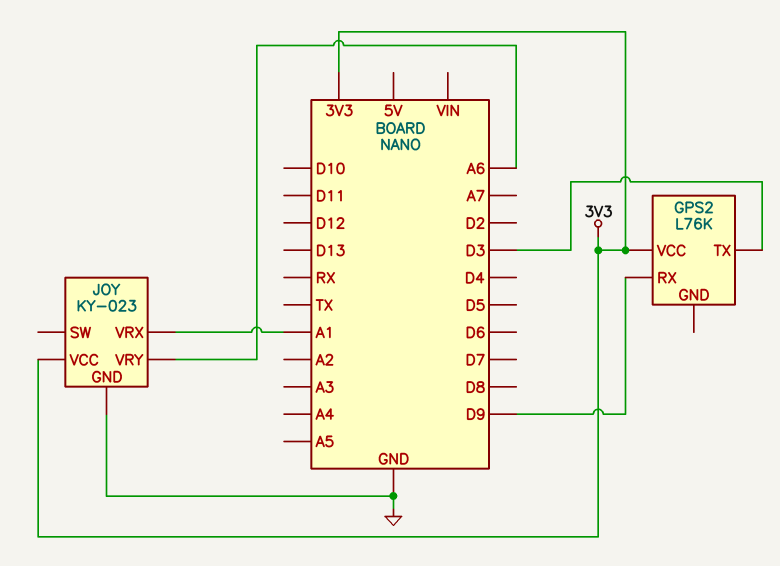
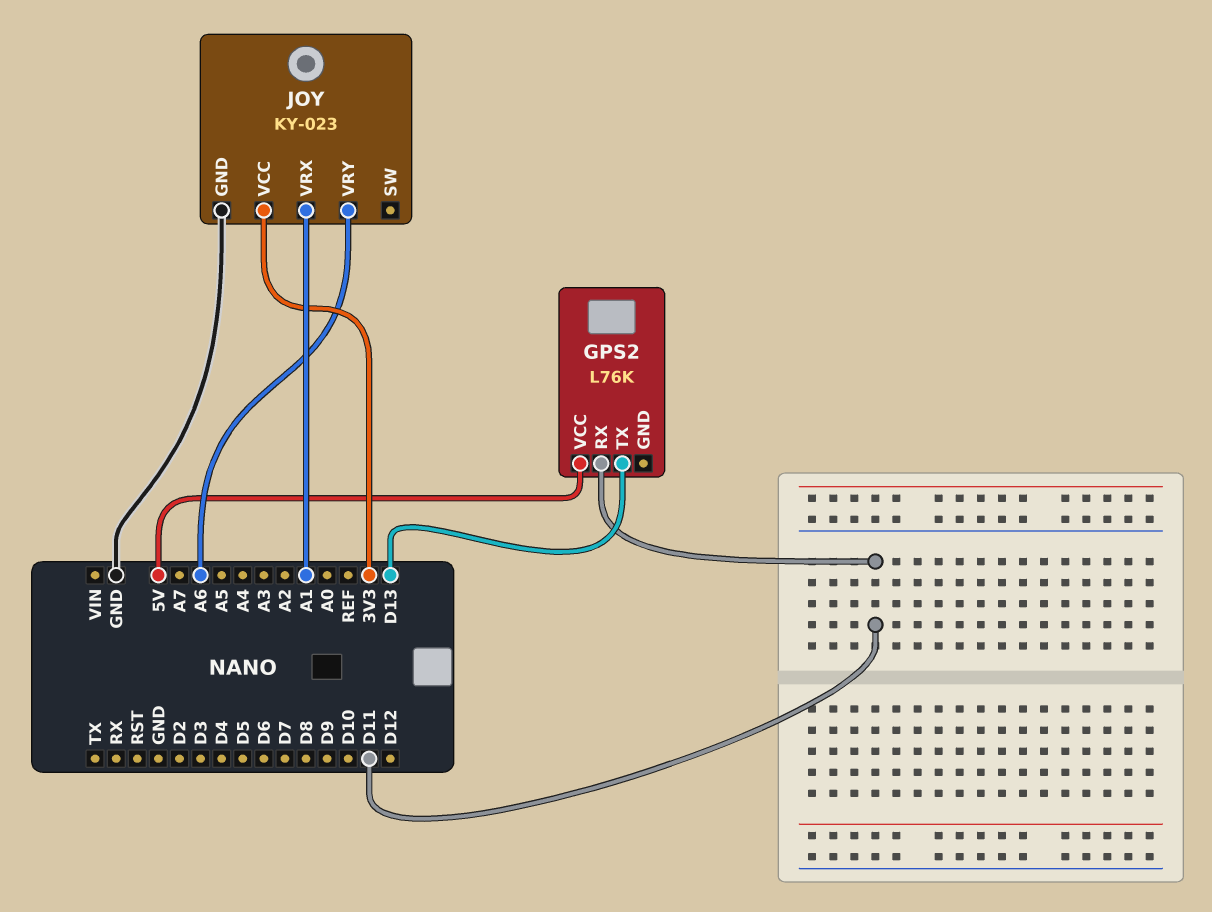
GPS2 pin RX: D9 -> D11
GPS2 pin TX: D3 -> D13
GPS2 pin VCC: 3V3 -> 5V

